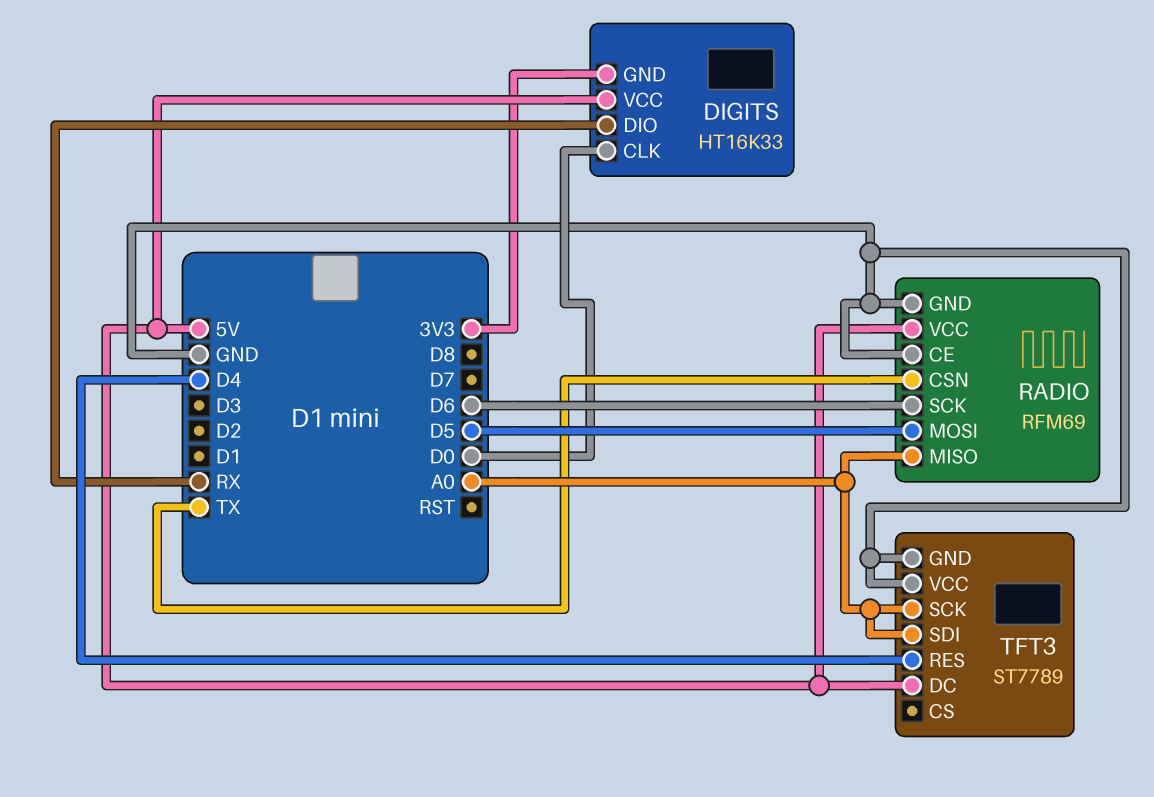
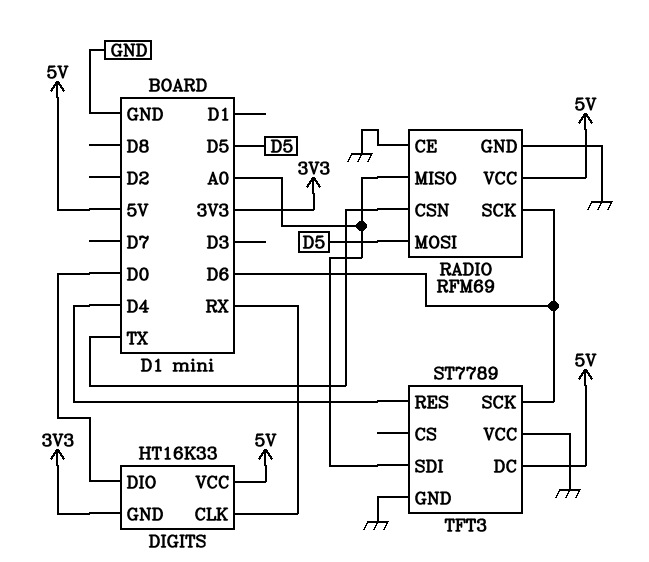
DIGITS pin CLK: D0 -> RX
DIGITS pin DIO: RX -> D0
TFT3 pin SCK: A0 -> D6

